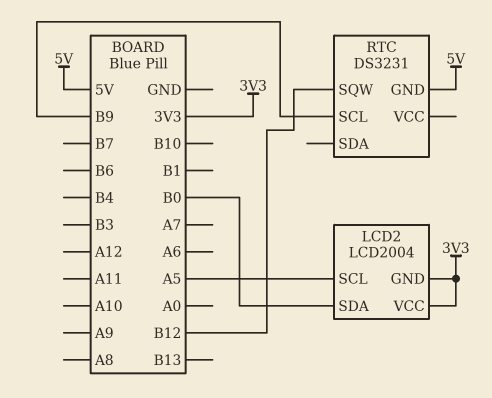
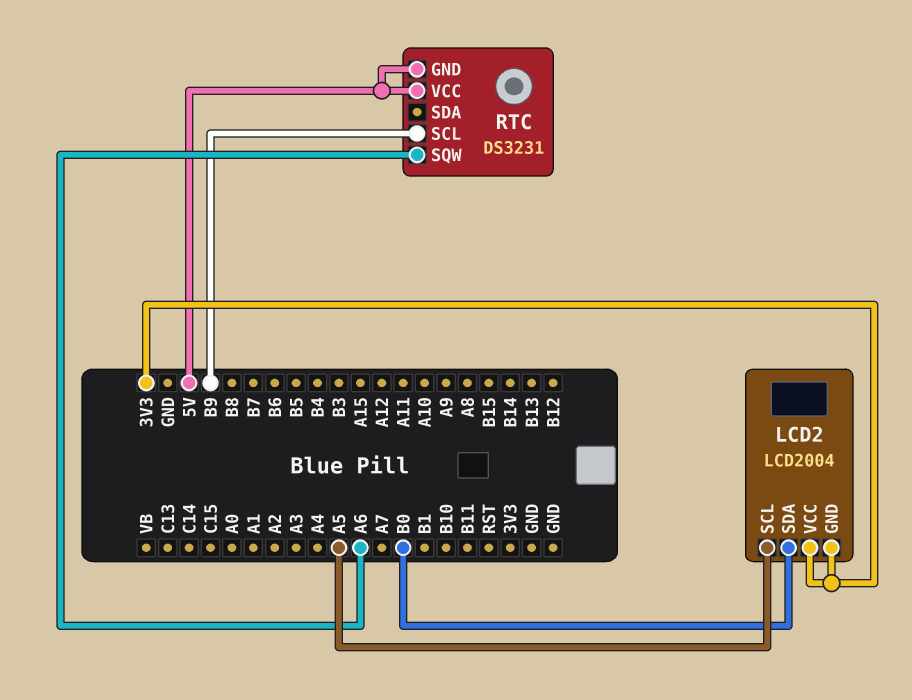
RTC pin SQW: B12 -> A6
RTC pin VCC: none -> 5V

